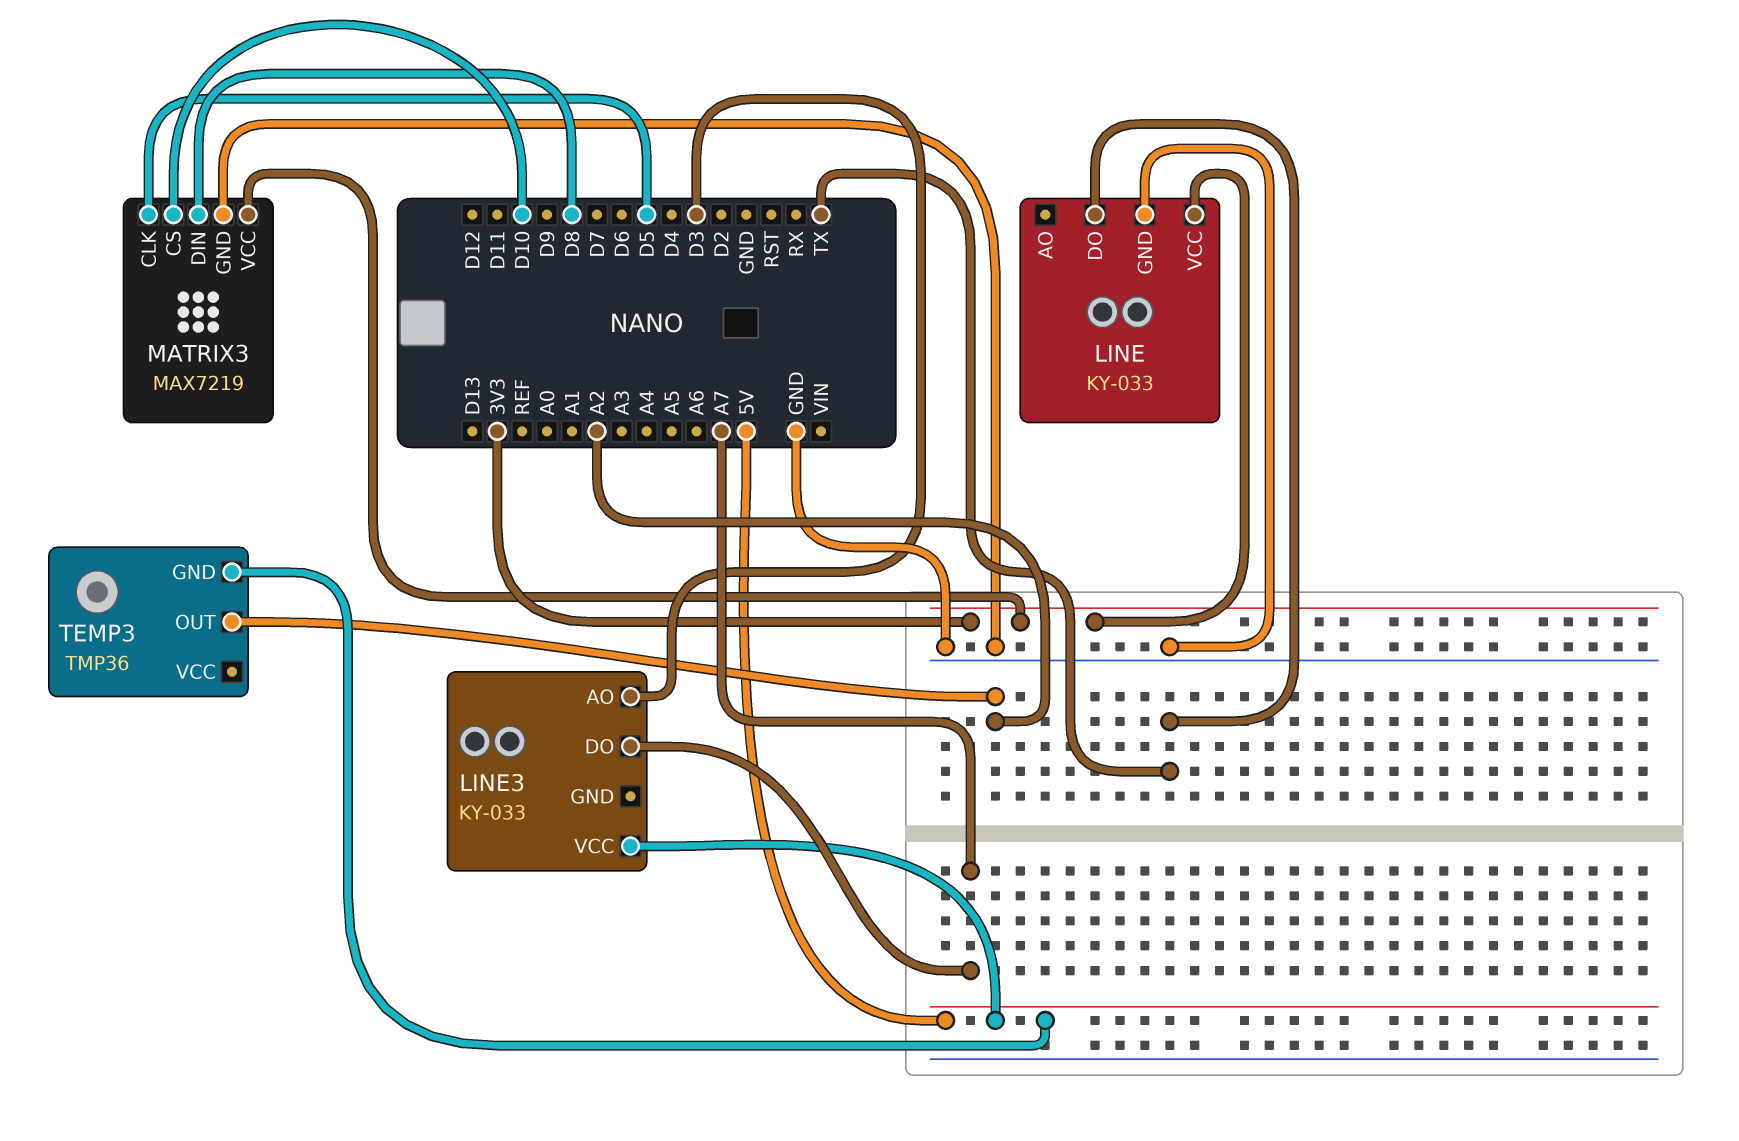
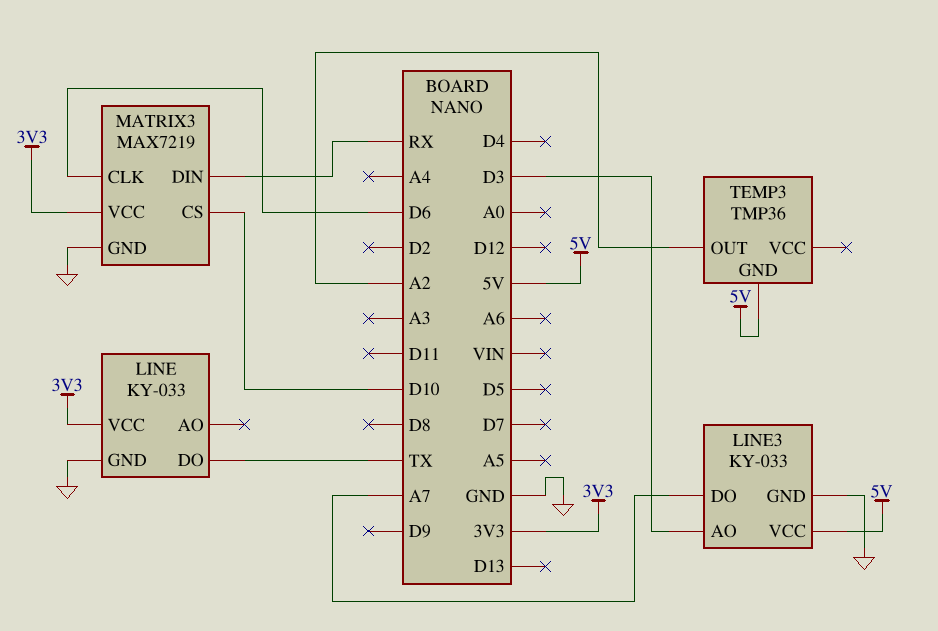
LINE3 pin GND: none -> GND
MATRIX3 pin CLK: D5 -> D6
MATRIX3 pin DIN: D8 -> RX

